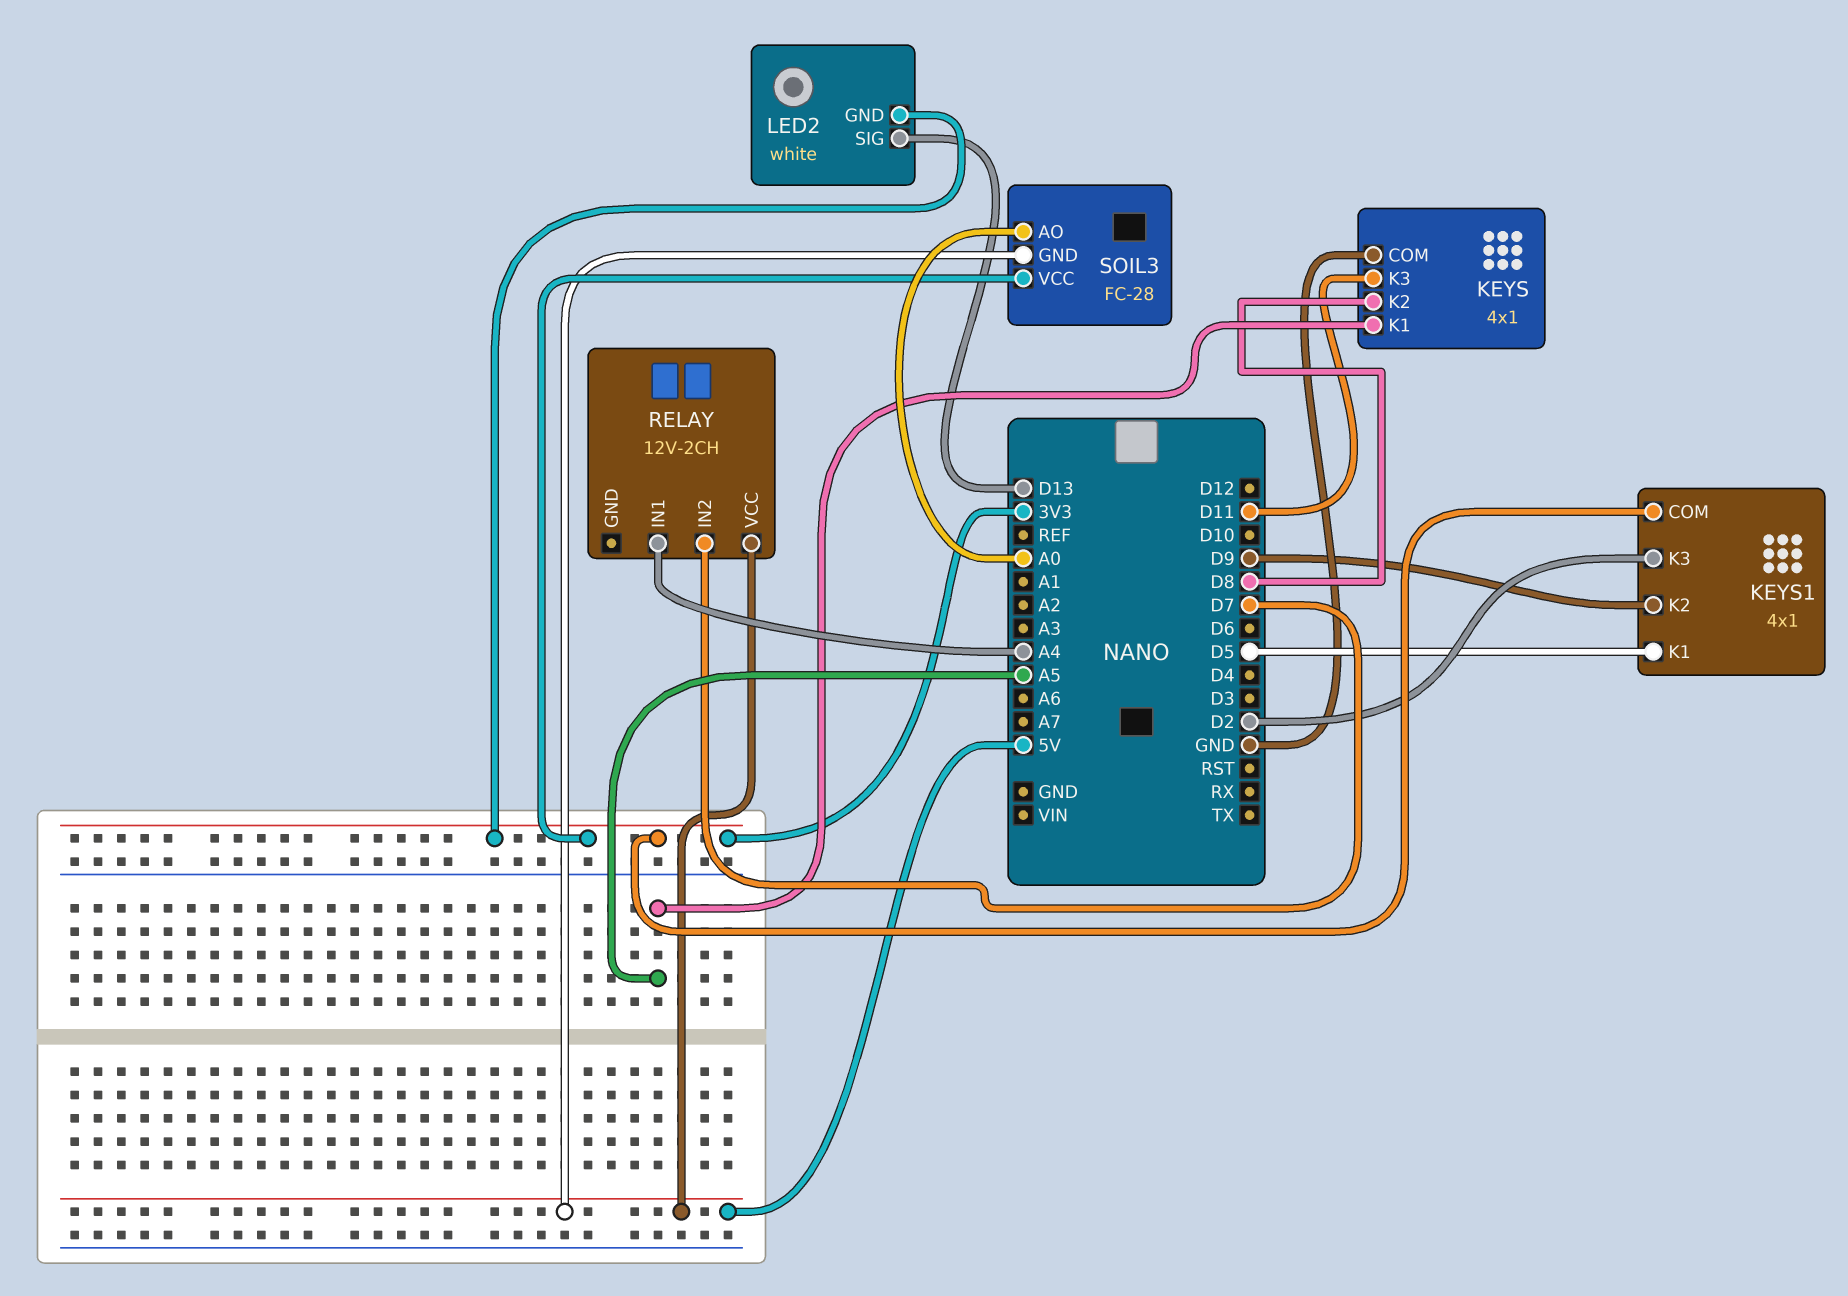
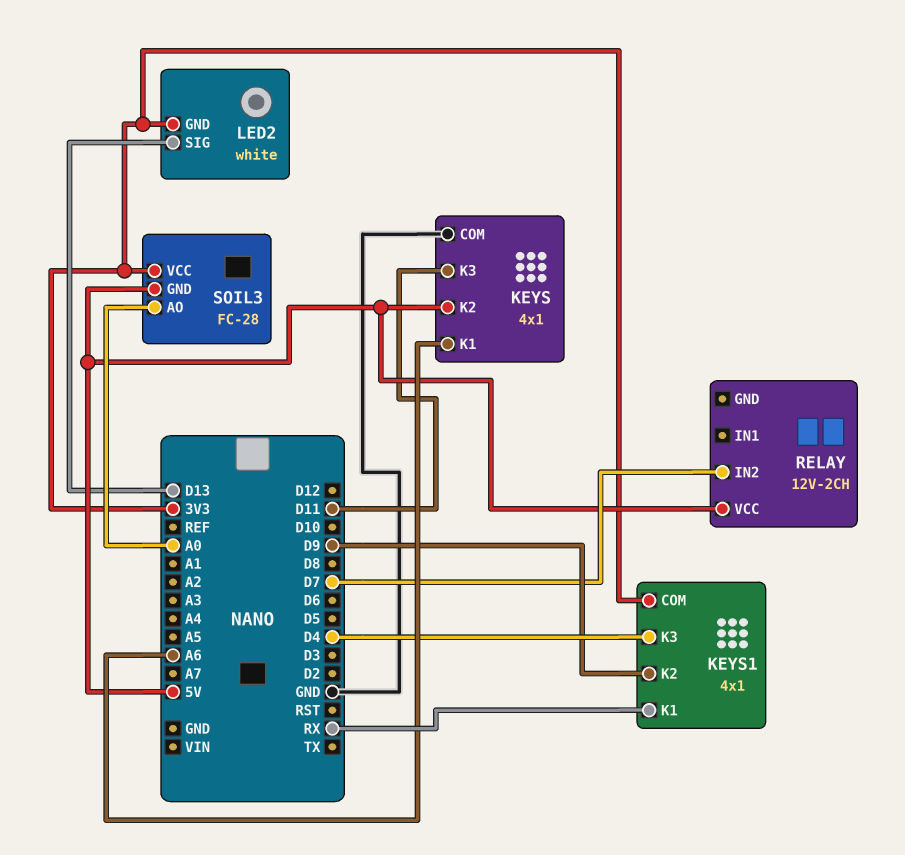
KEYS pin K1: A5 -> A6
KEYS pin K2: D8 -> 5V
KEYS1 pin K1: D5 -> RX
KEYS1 pin K3: D2 -> D4
RELAY pin IN1: A4 -> none

